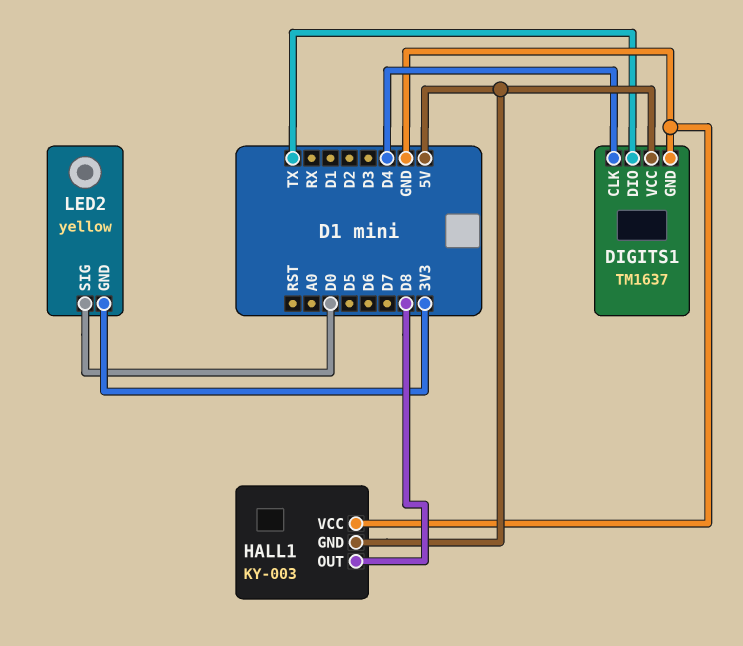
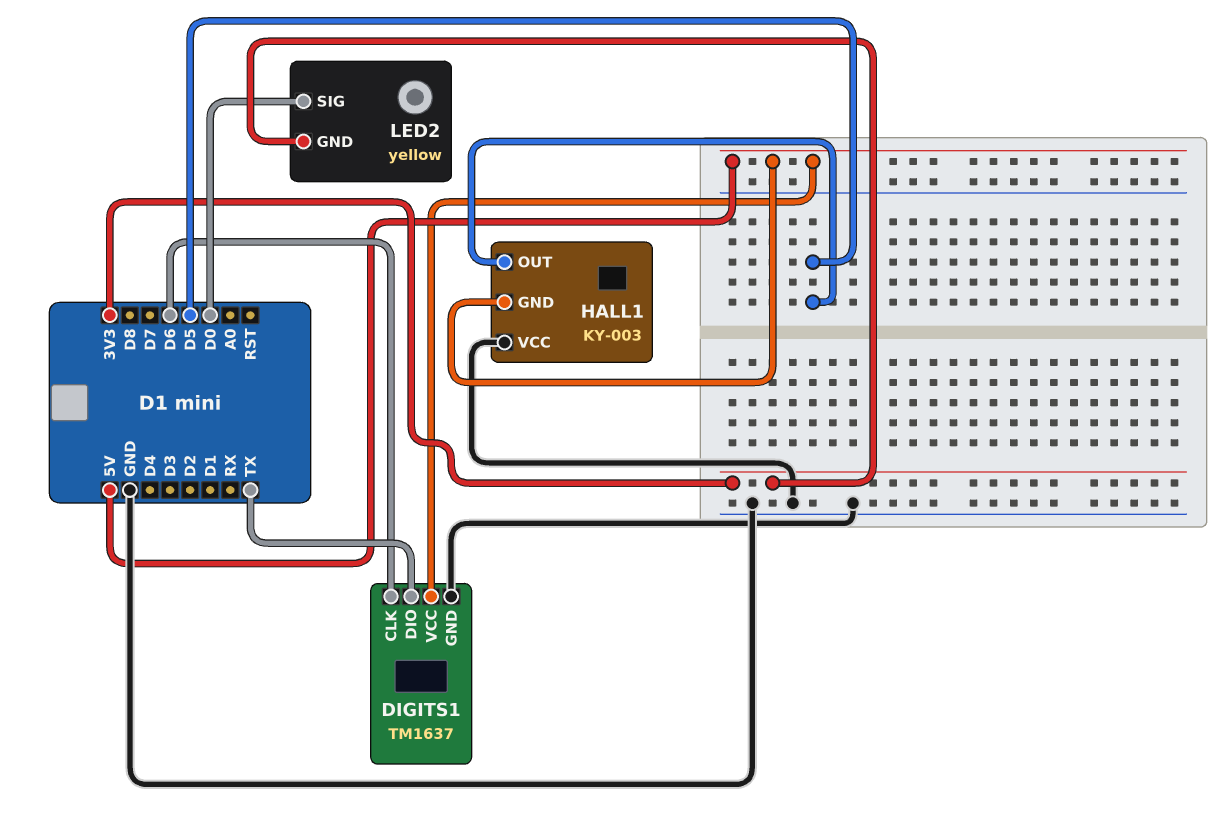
DIGITS1 pin CLK: D4 -> D6
HALL1 pin OUT: D8 -> D5

